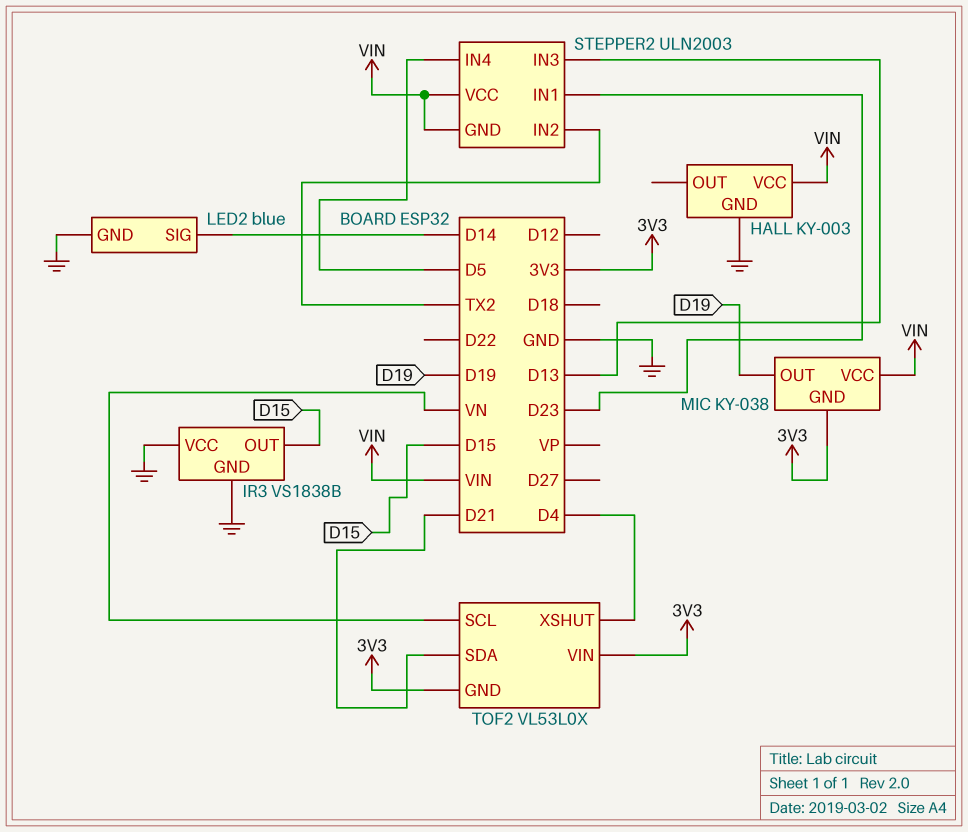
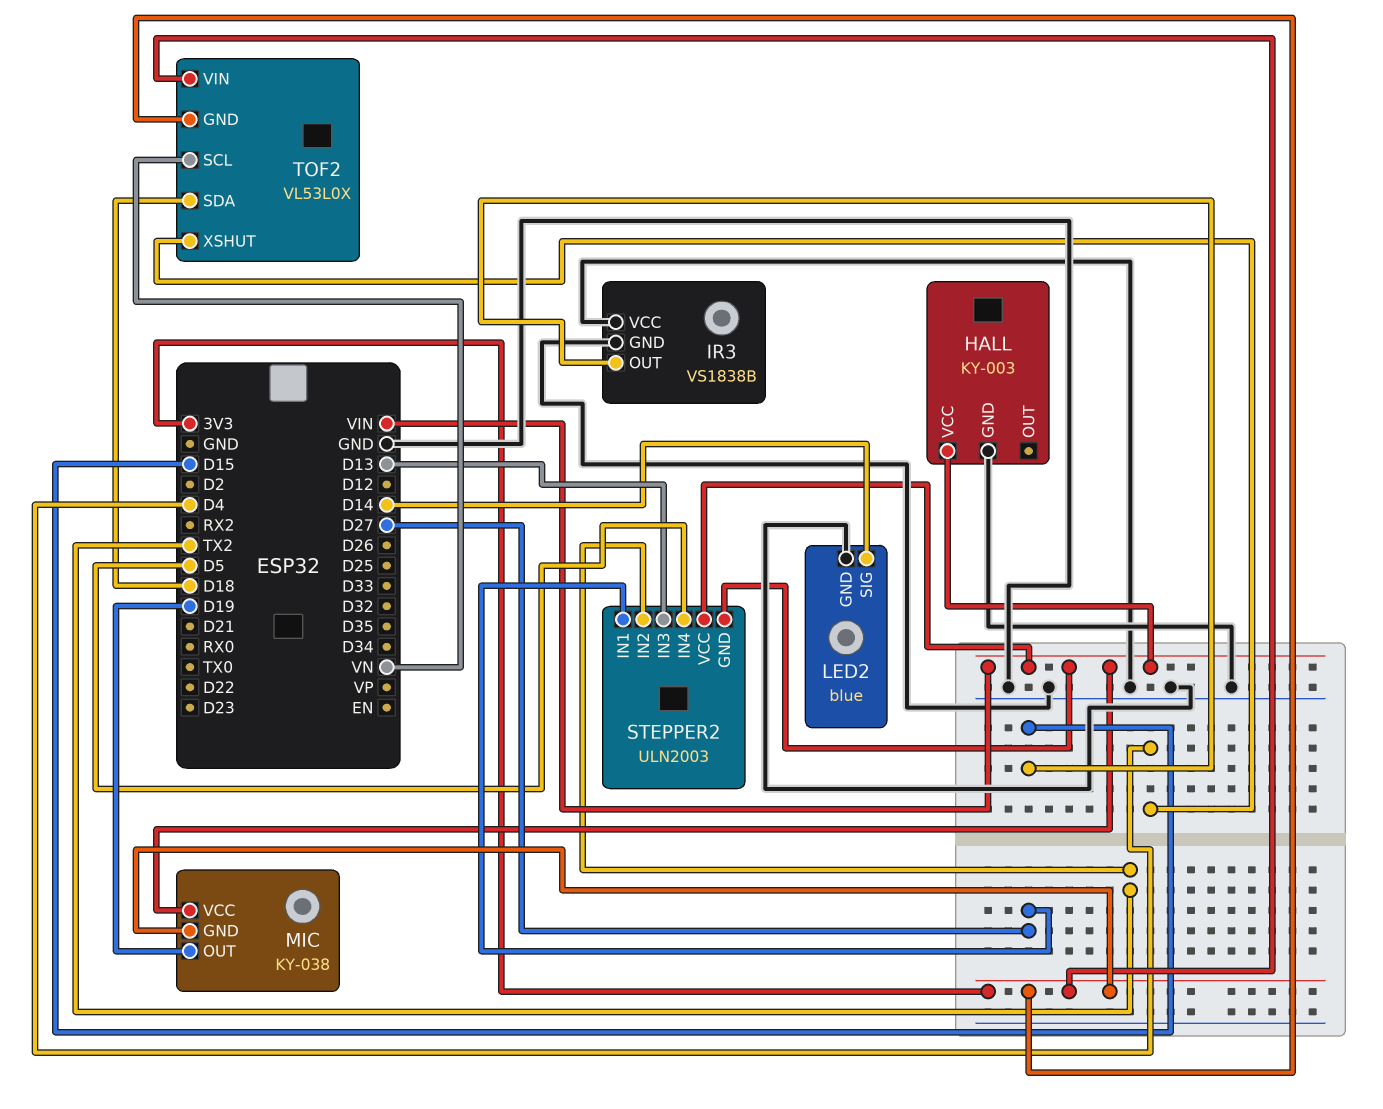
STEPPER2 pin IN1: D23 -> D27
TOF2 pin SDA: D21 -> D18

